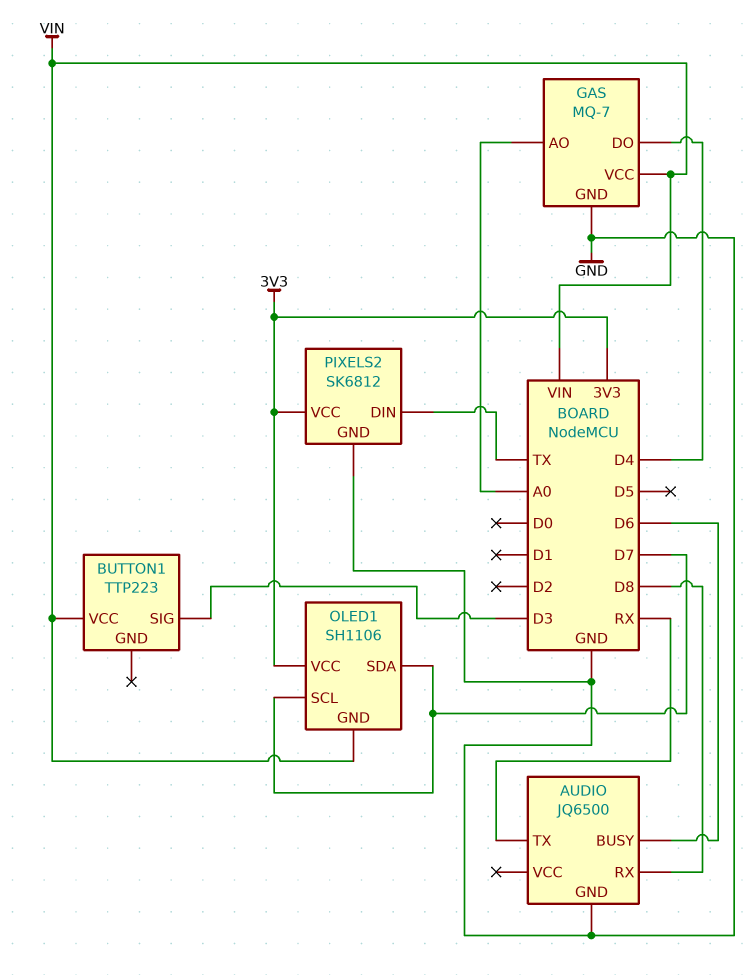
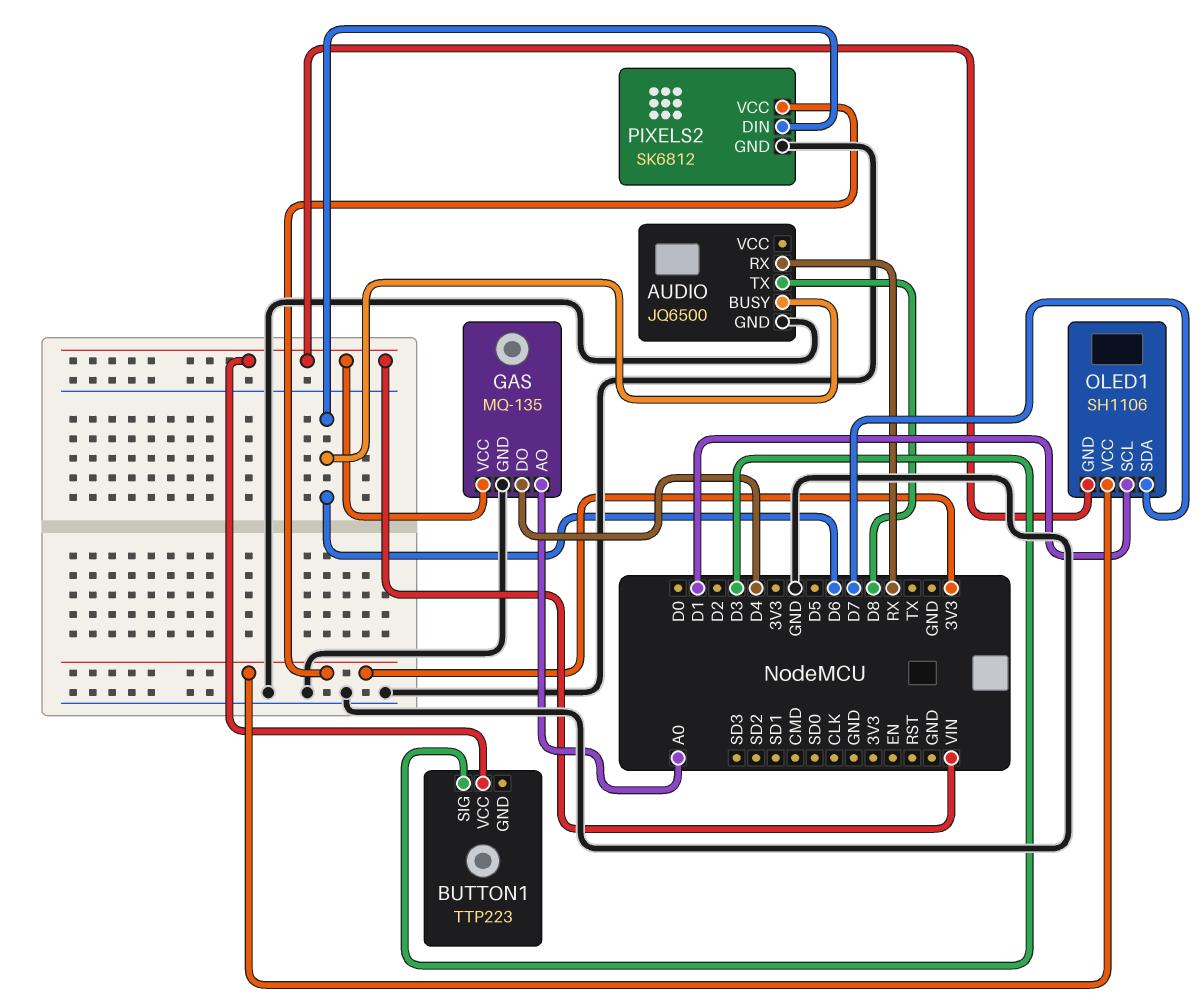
AUDIO pin RX: D8 -> RX
AUDIO pin TX: RX -> D8
GAS: MQ-7 -> MQ-135
OLED1 pin SCL: D7 -> D1
PIXELS2 pin DIN: TX -> D6

